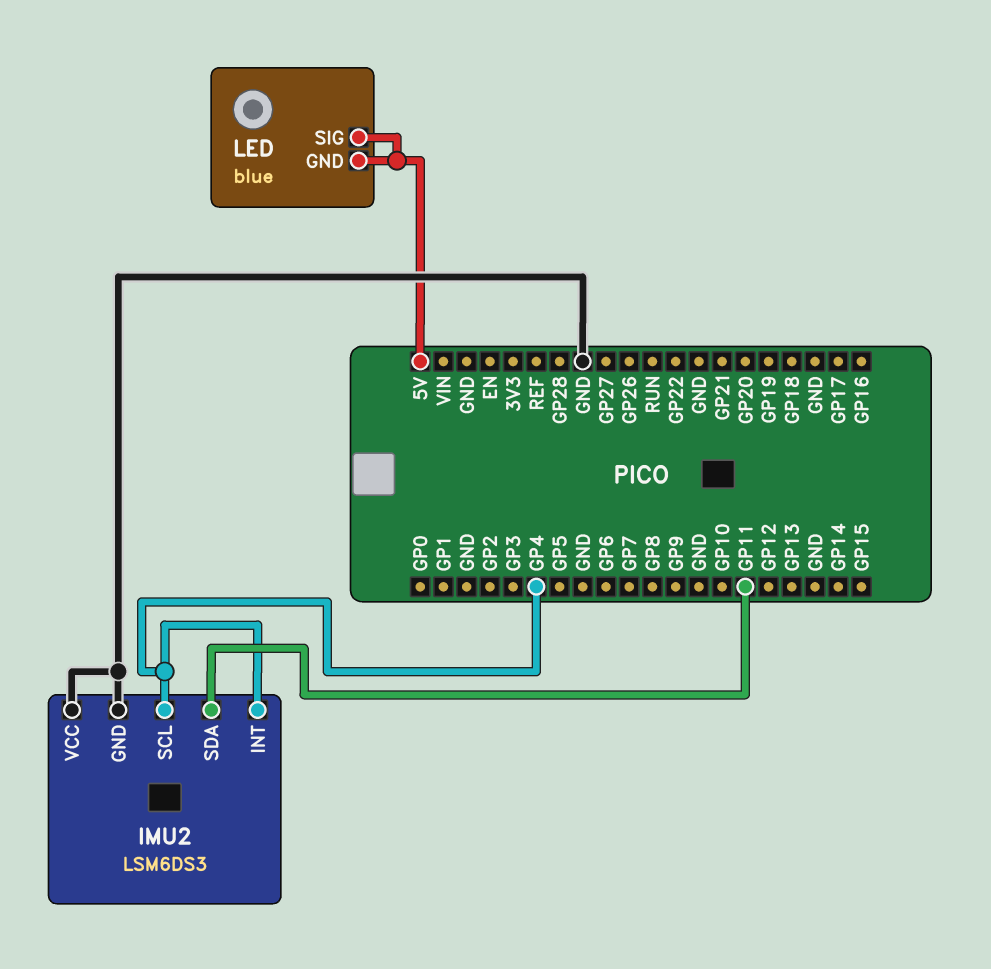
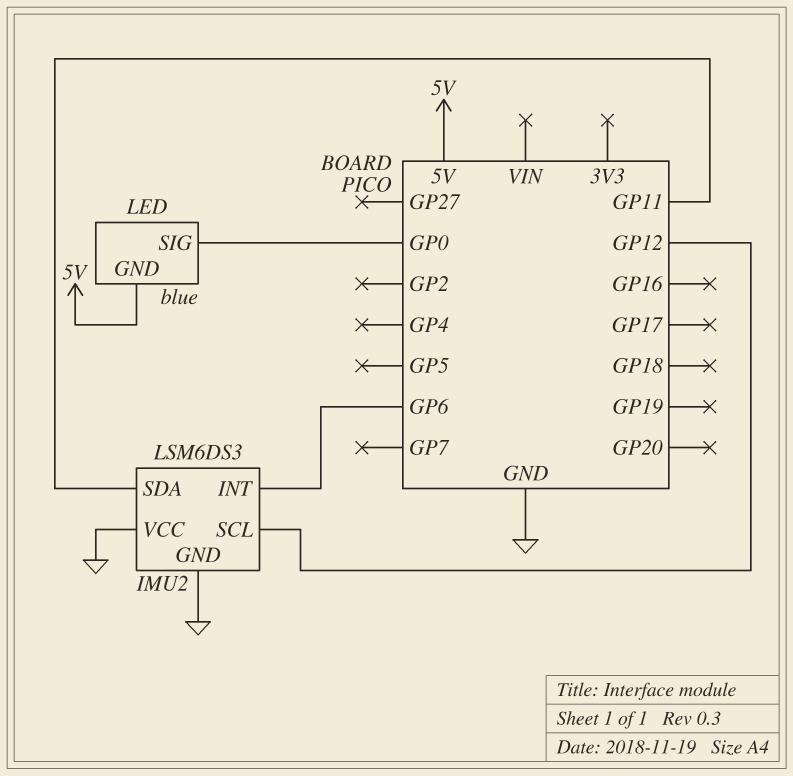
IMU2 pin INT: GP4 -> GP6
IMU2 pin SCL: GP4 -> GP12
LED pin SIG: 5V -> GP0

